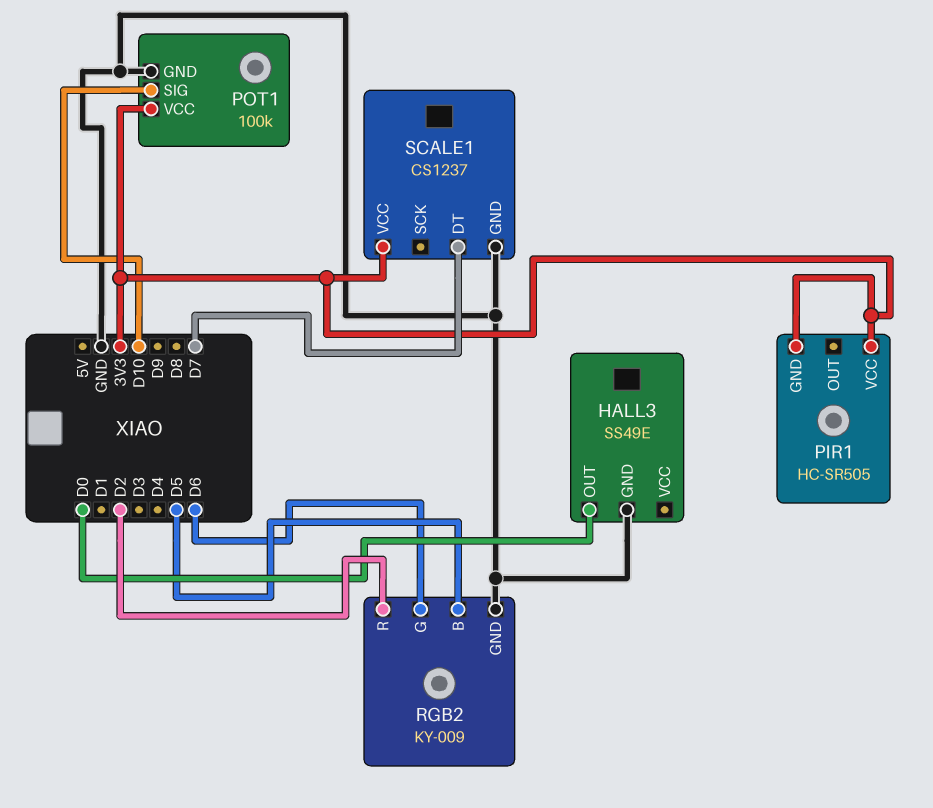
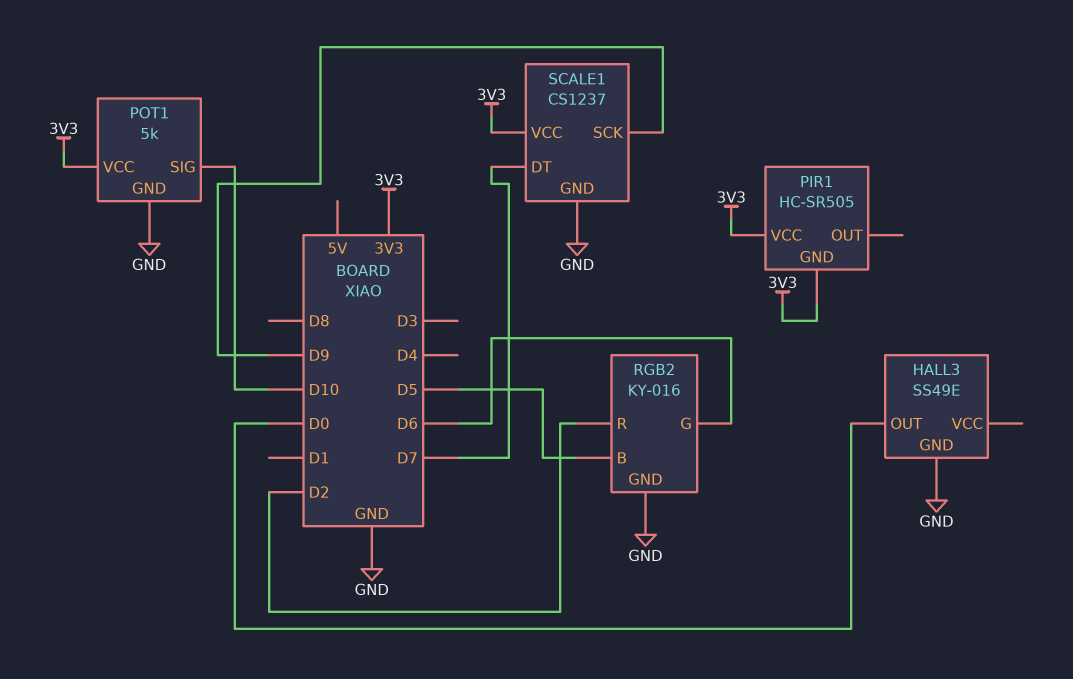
POT1: 100k -> 5k
RGB2: KY-009 -> KY-016
SCALE1 pin SCK: none -> D9

